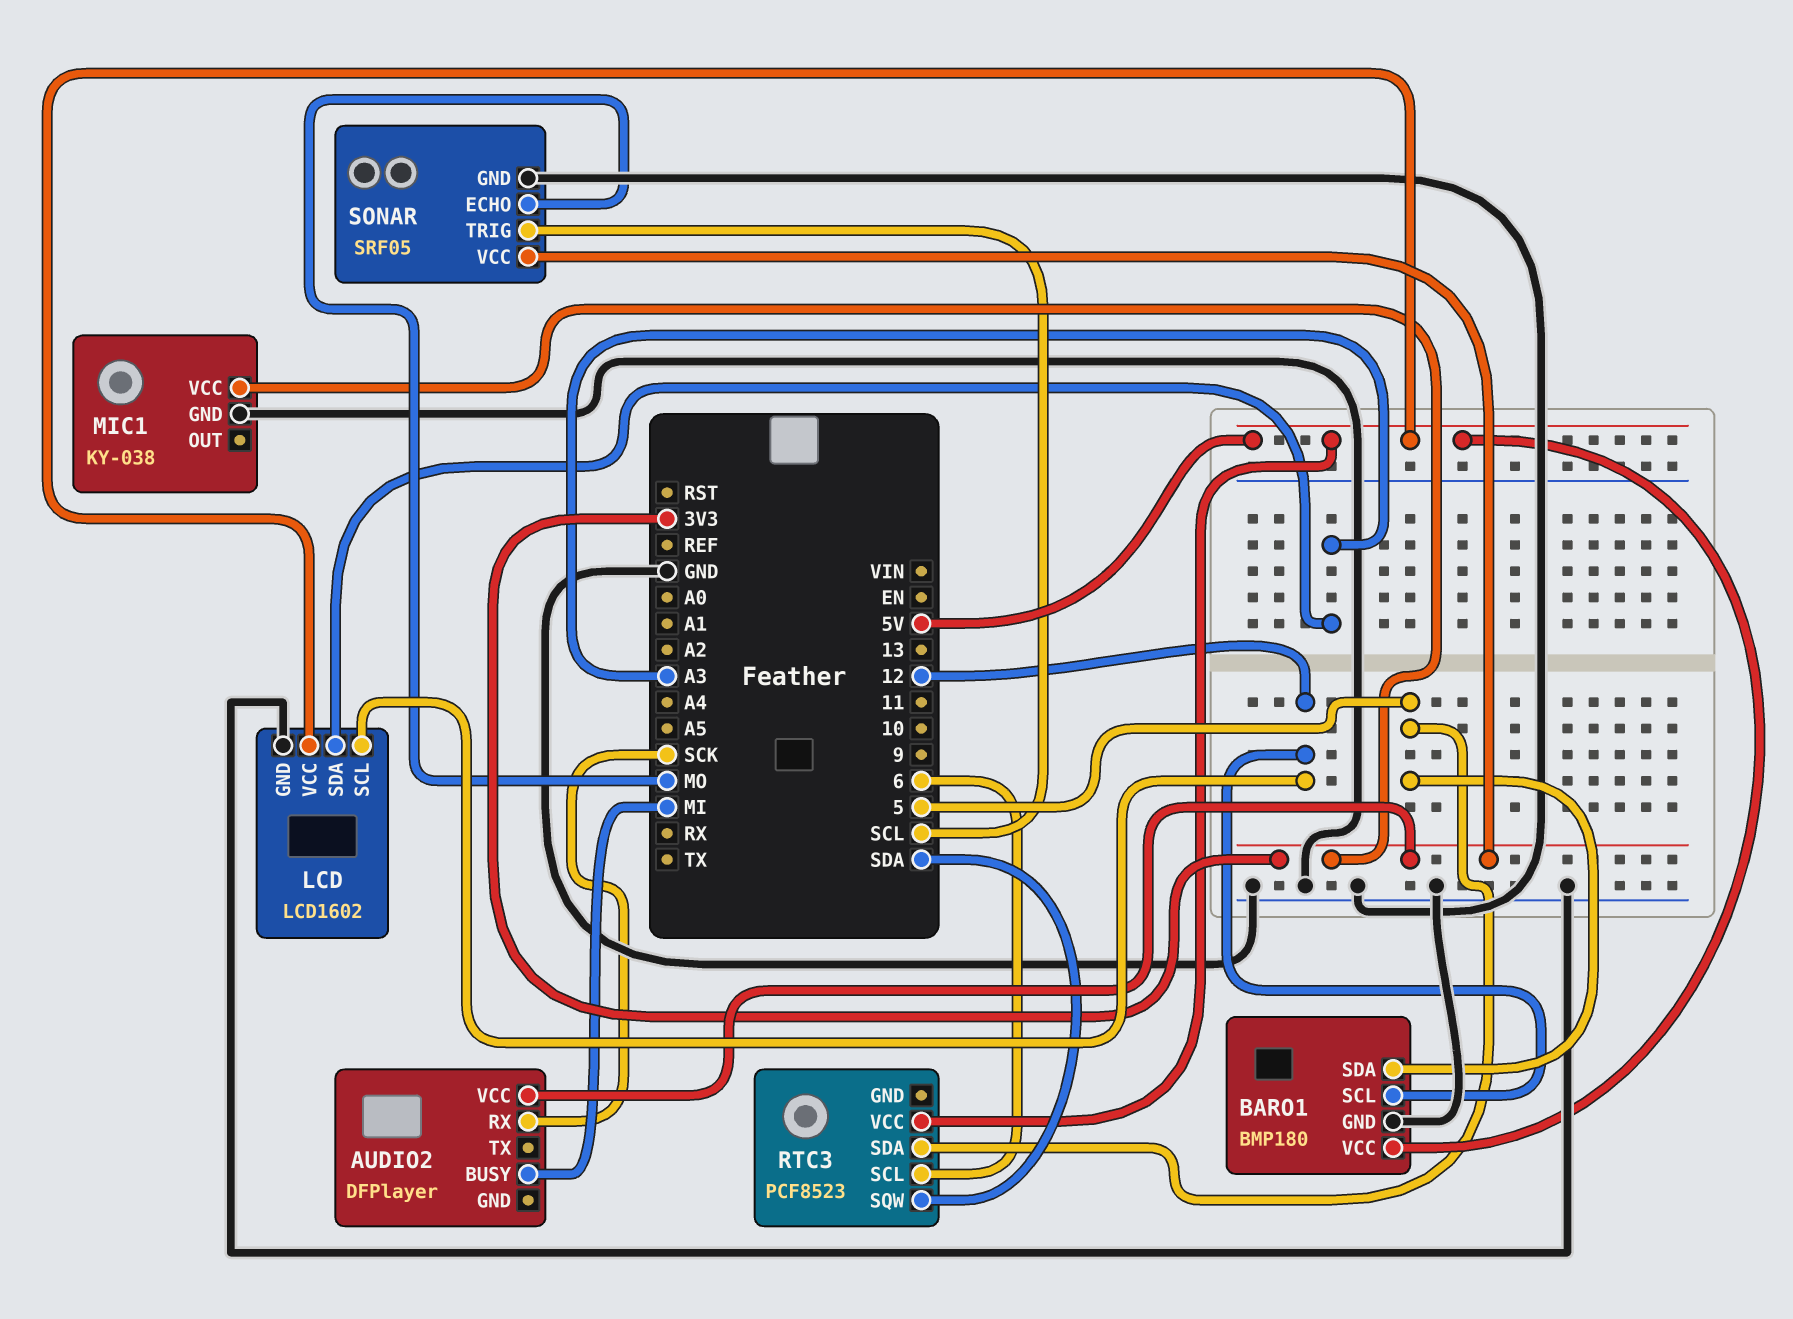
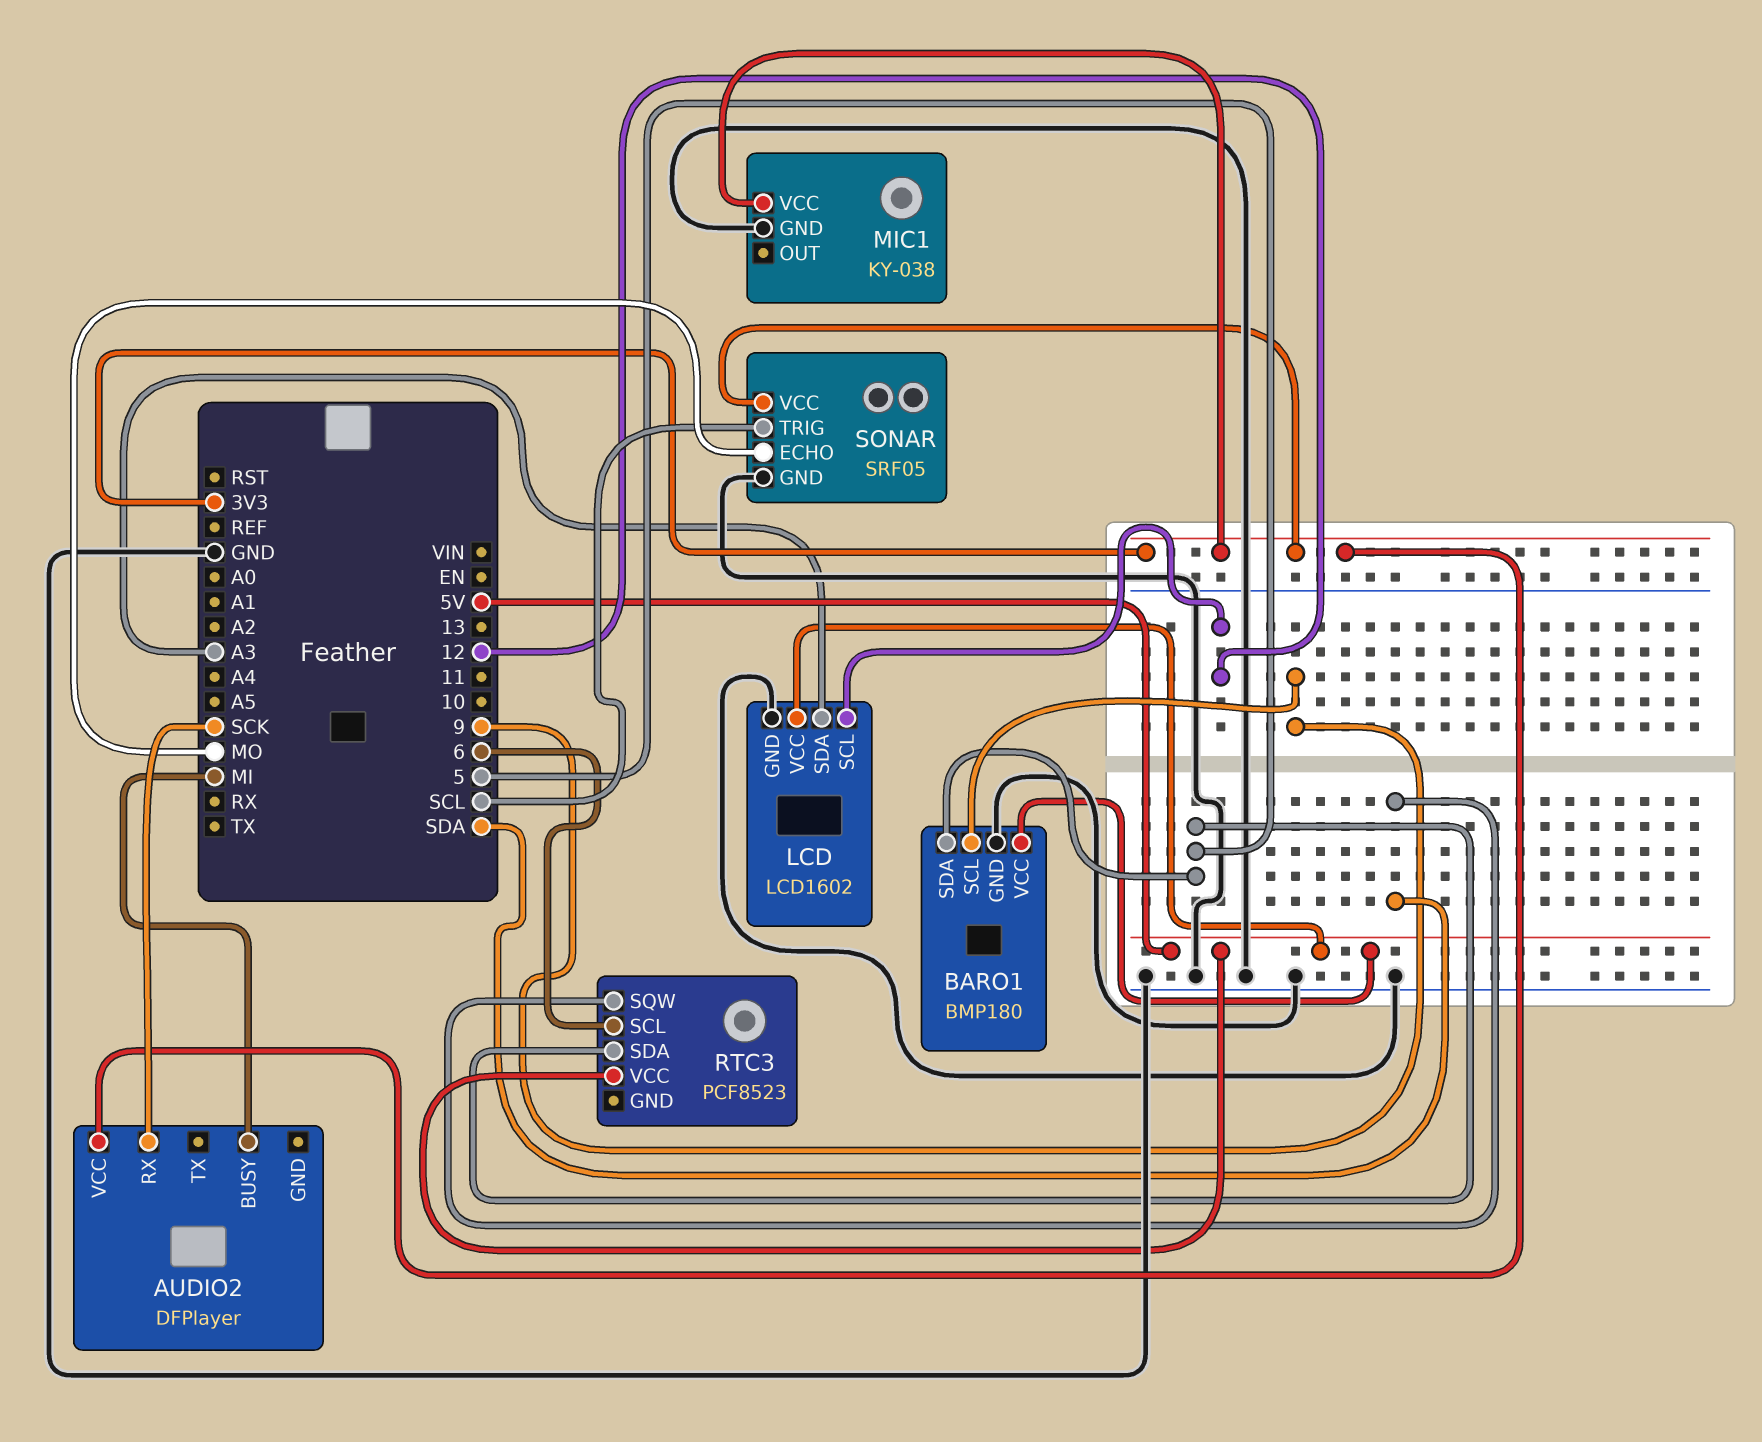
BARO1 pin SCL: 12 -> 9

